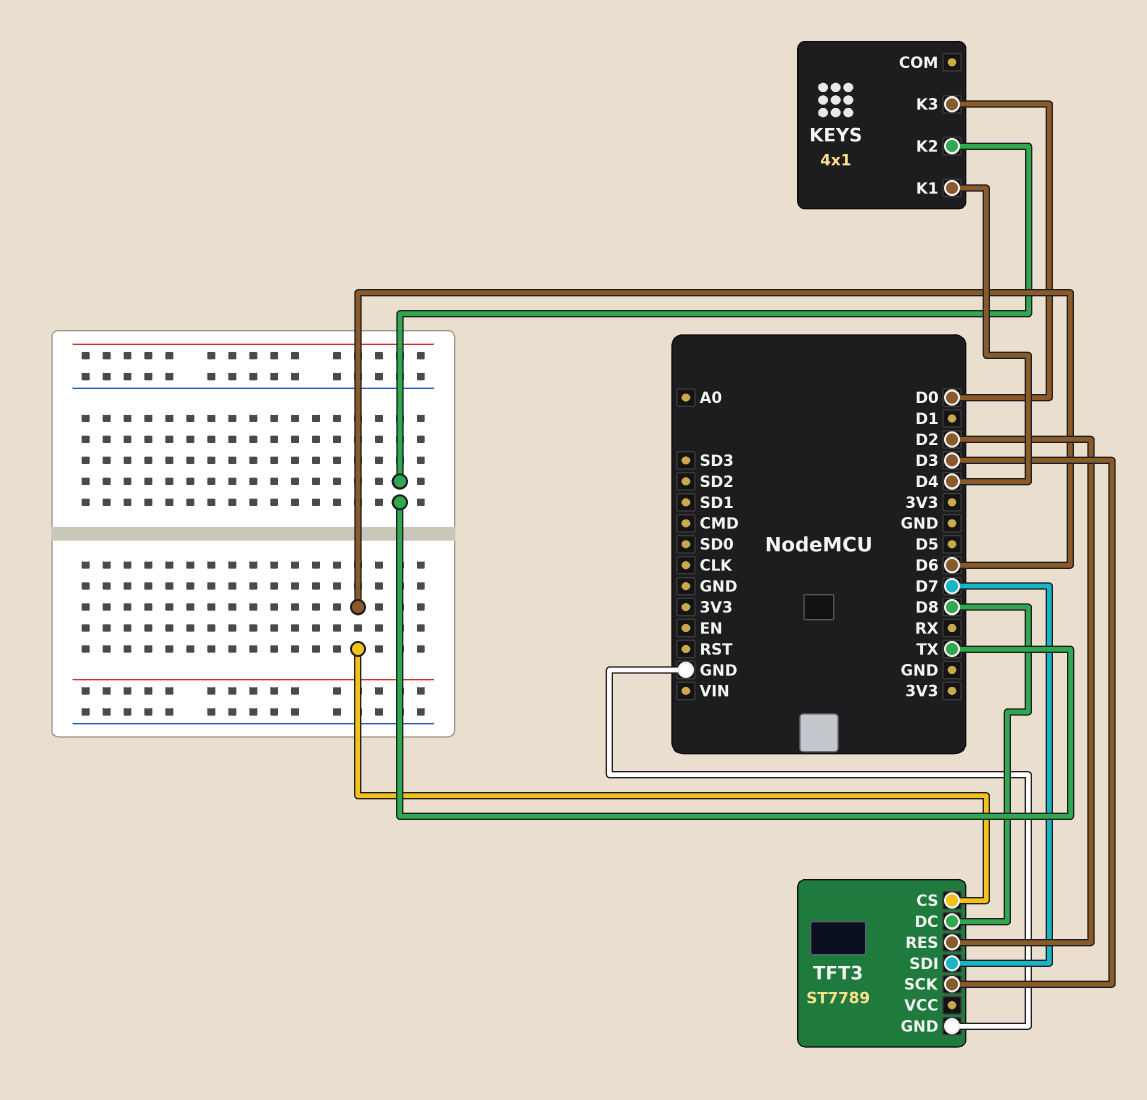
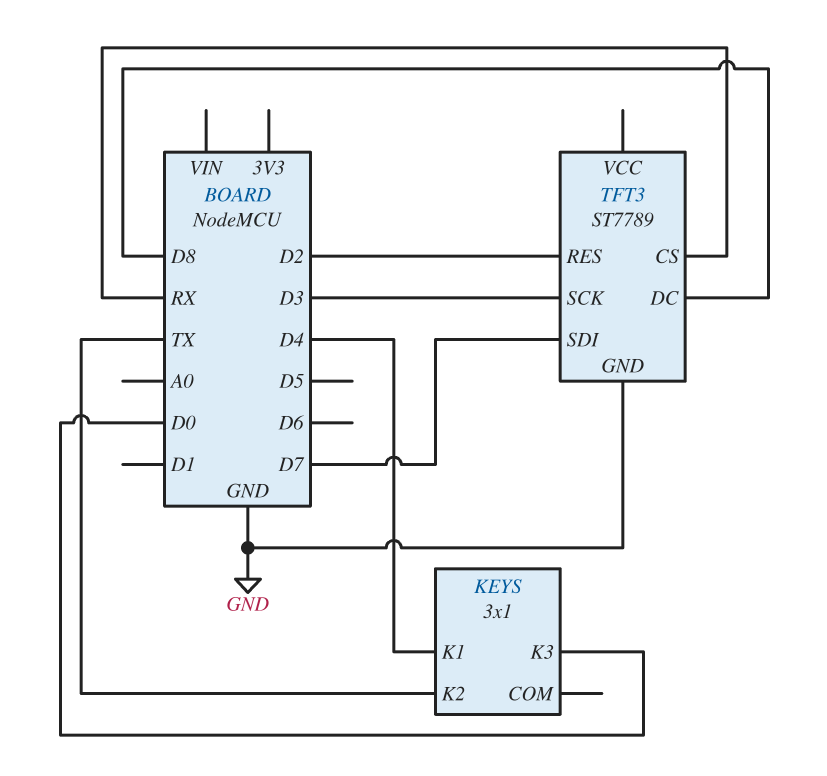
KEYS: 4x1 -> 3x1
TFT3 pin CS: D6 -> RX

